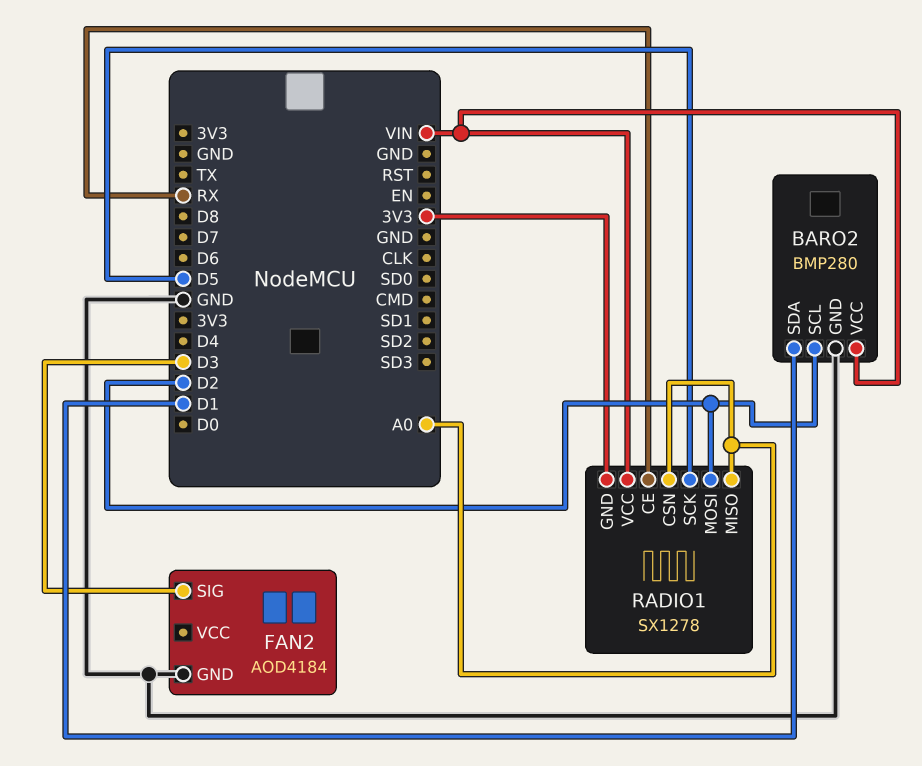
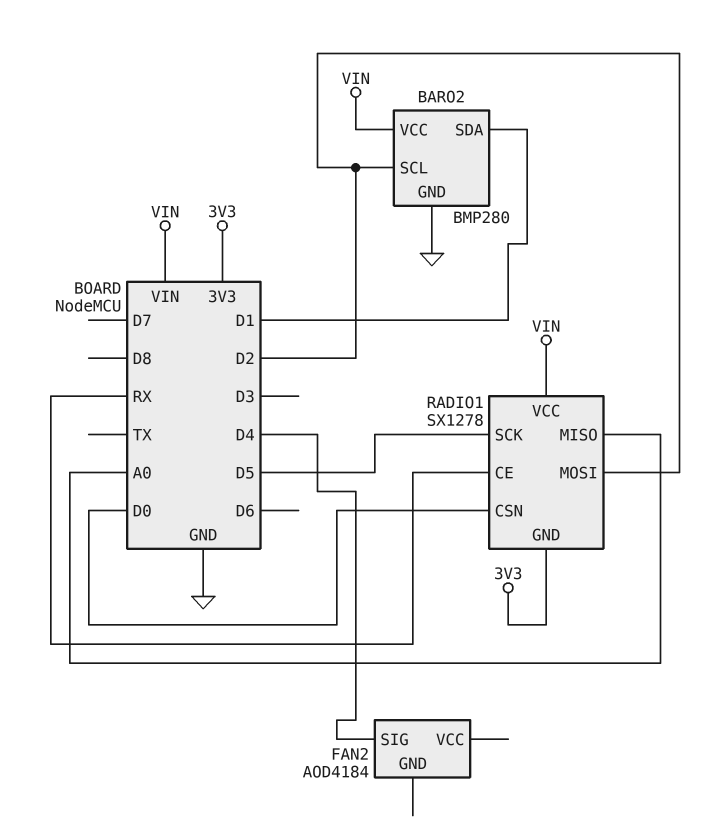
FAN2 pin GND: GND -> none
FAN2 pin SIG: D3 -> D4
RADIO1 pin CSN: A0 -> D0

